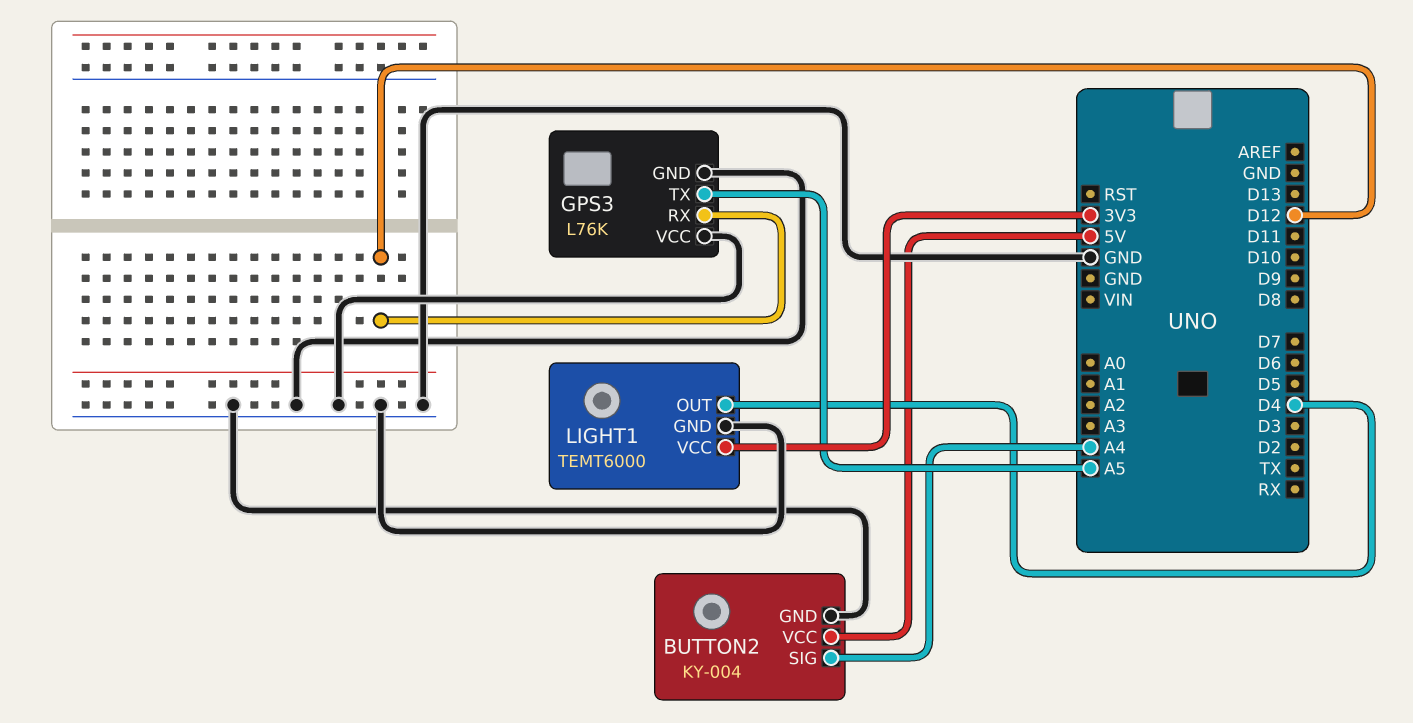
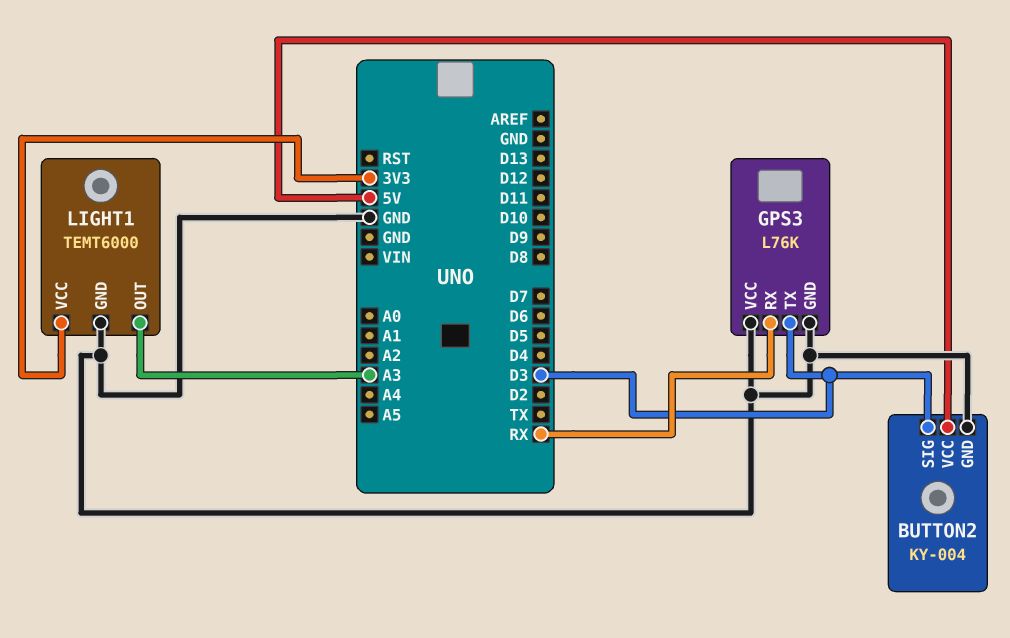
BUTTON2 pin SIG: A4 -> D3
GPS3 pin RX: D12 -> RX
GPS3 pin TX: A5 -> D3
LIGHT1 pin OUT: D4 -> A3

